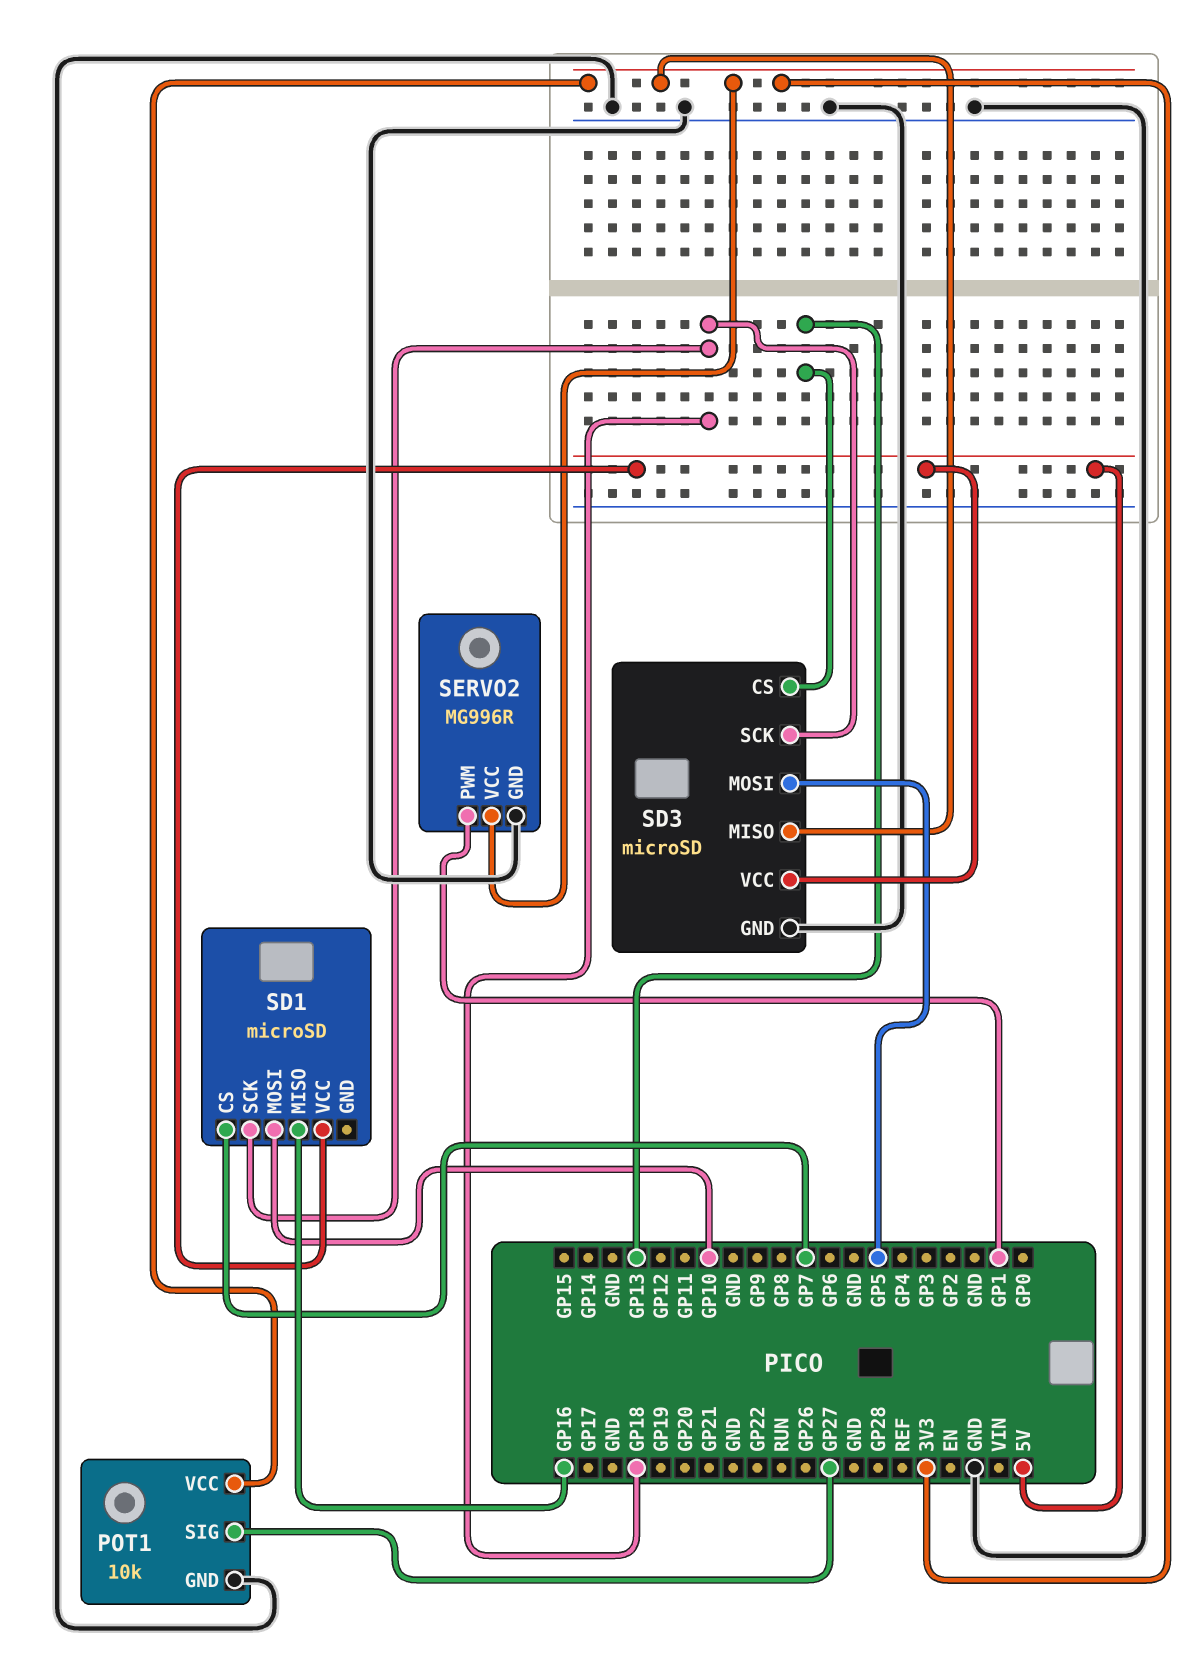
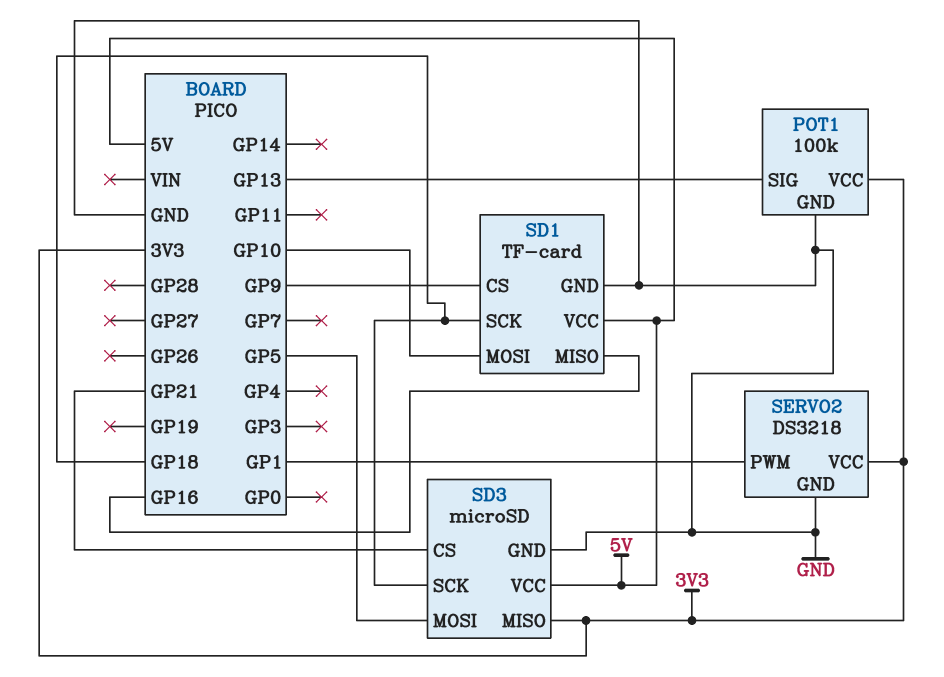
POT1: 10k -> 100k
POT1 pin SIG: GP27 -> GP13
SD1: microSD -> TF-card
SD1 pin CS: GP7 -> GP9
SD1 pin GND: none -> GND
SD3 pin CS: GP13 -> GP21
SERVO2: MG996R -> DS3218

